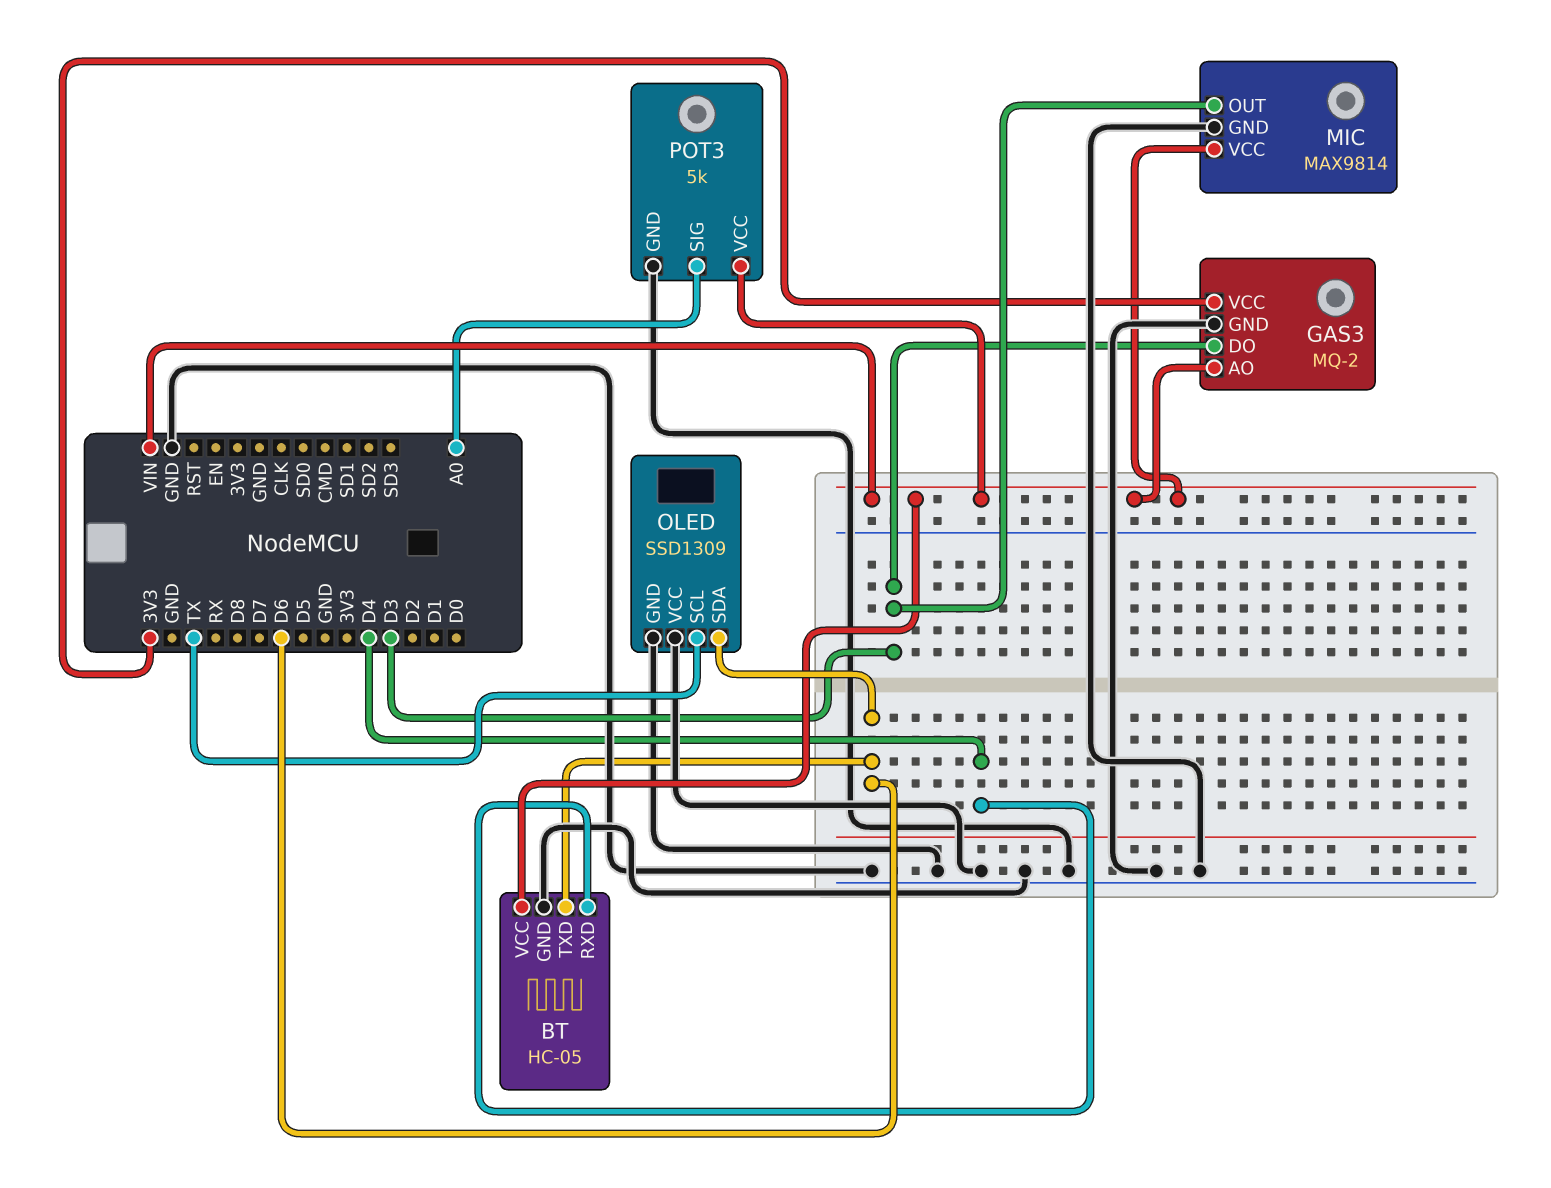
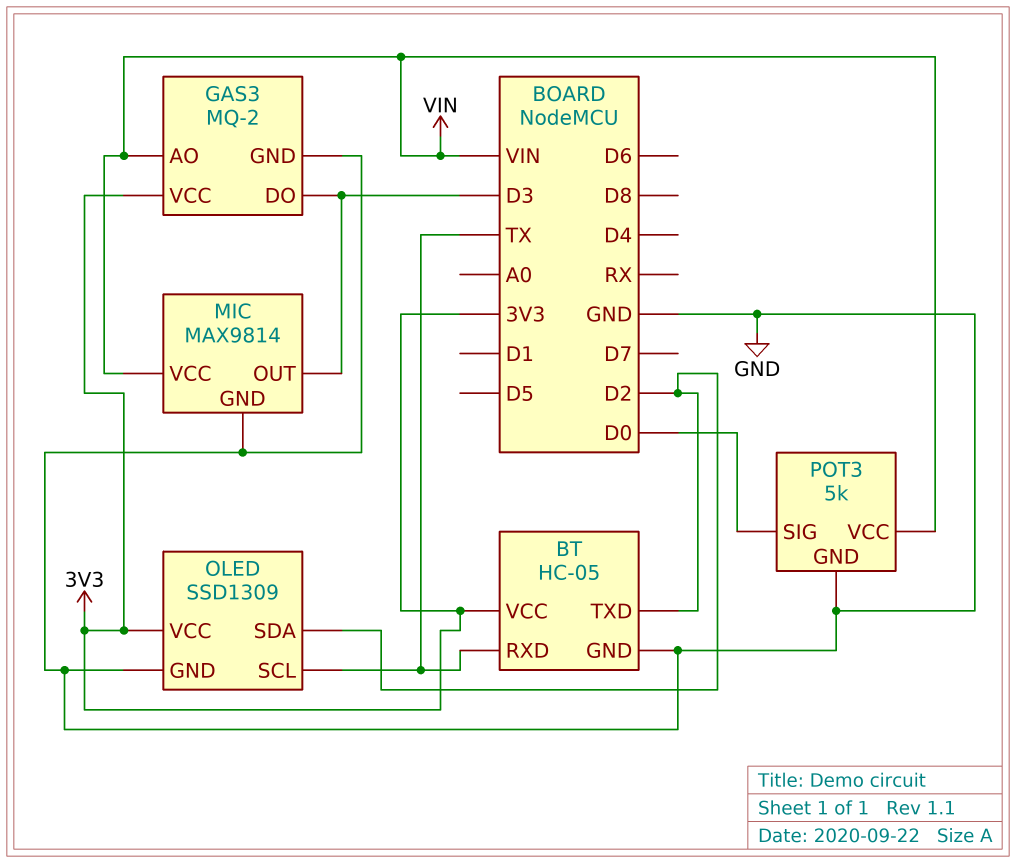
BT pin RXD: D4 -> TX
BT pin TXD: D6 -> D2
BT pin VCC: VIN -> 3V3
OLED pin SDA: D6 -> D2
OLED pin VCC: GND -> 3V3
POT3 pin SIG: A0 -> D0

